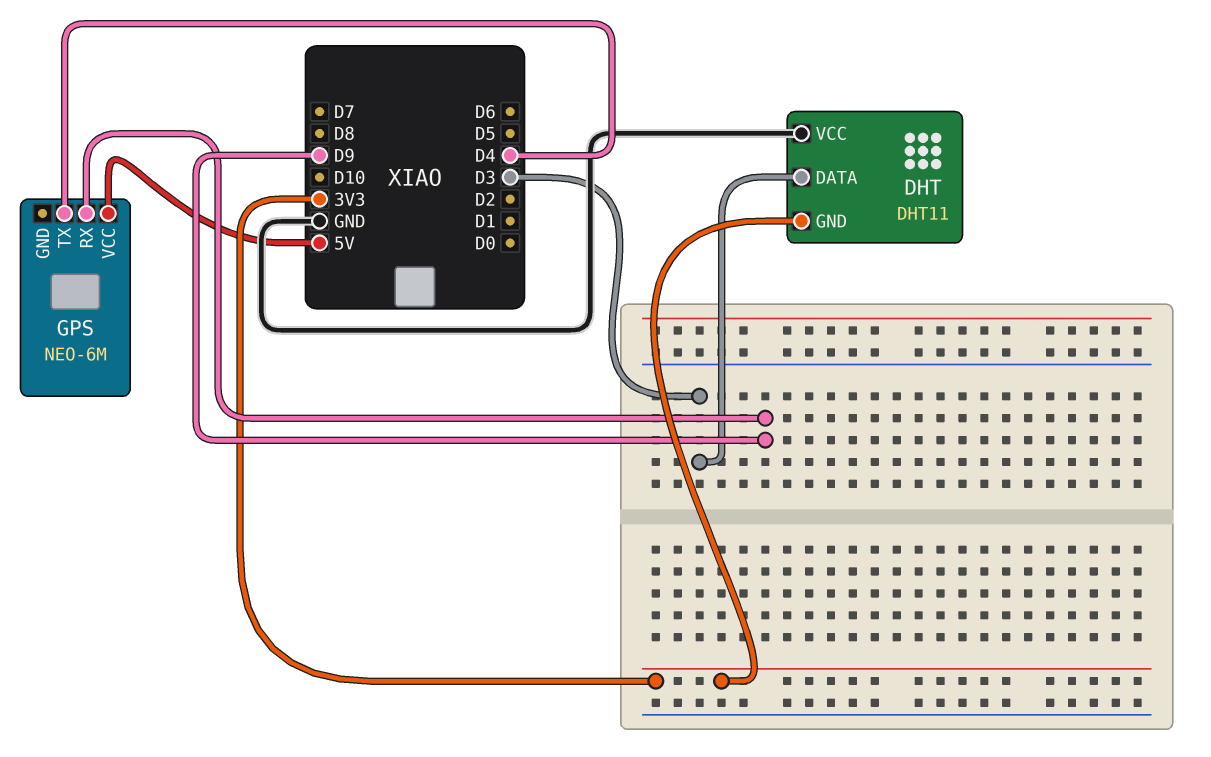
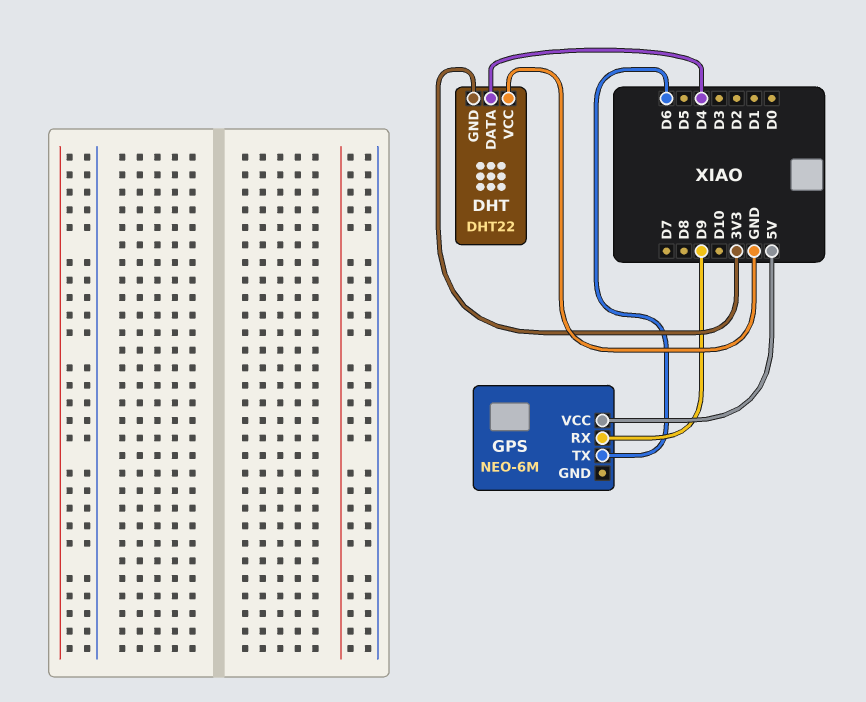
DHT: DHT11 -> DHT22
DHT pin DATA: D3 -> D4
GPS pin TX: D4 -> D6

